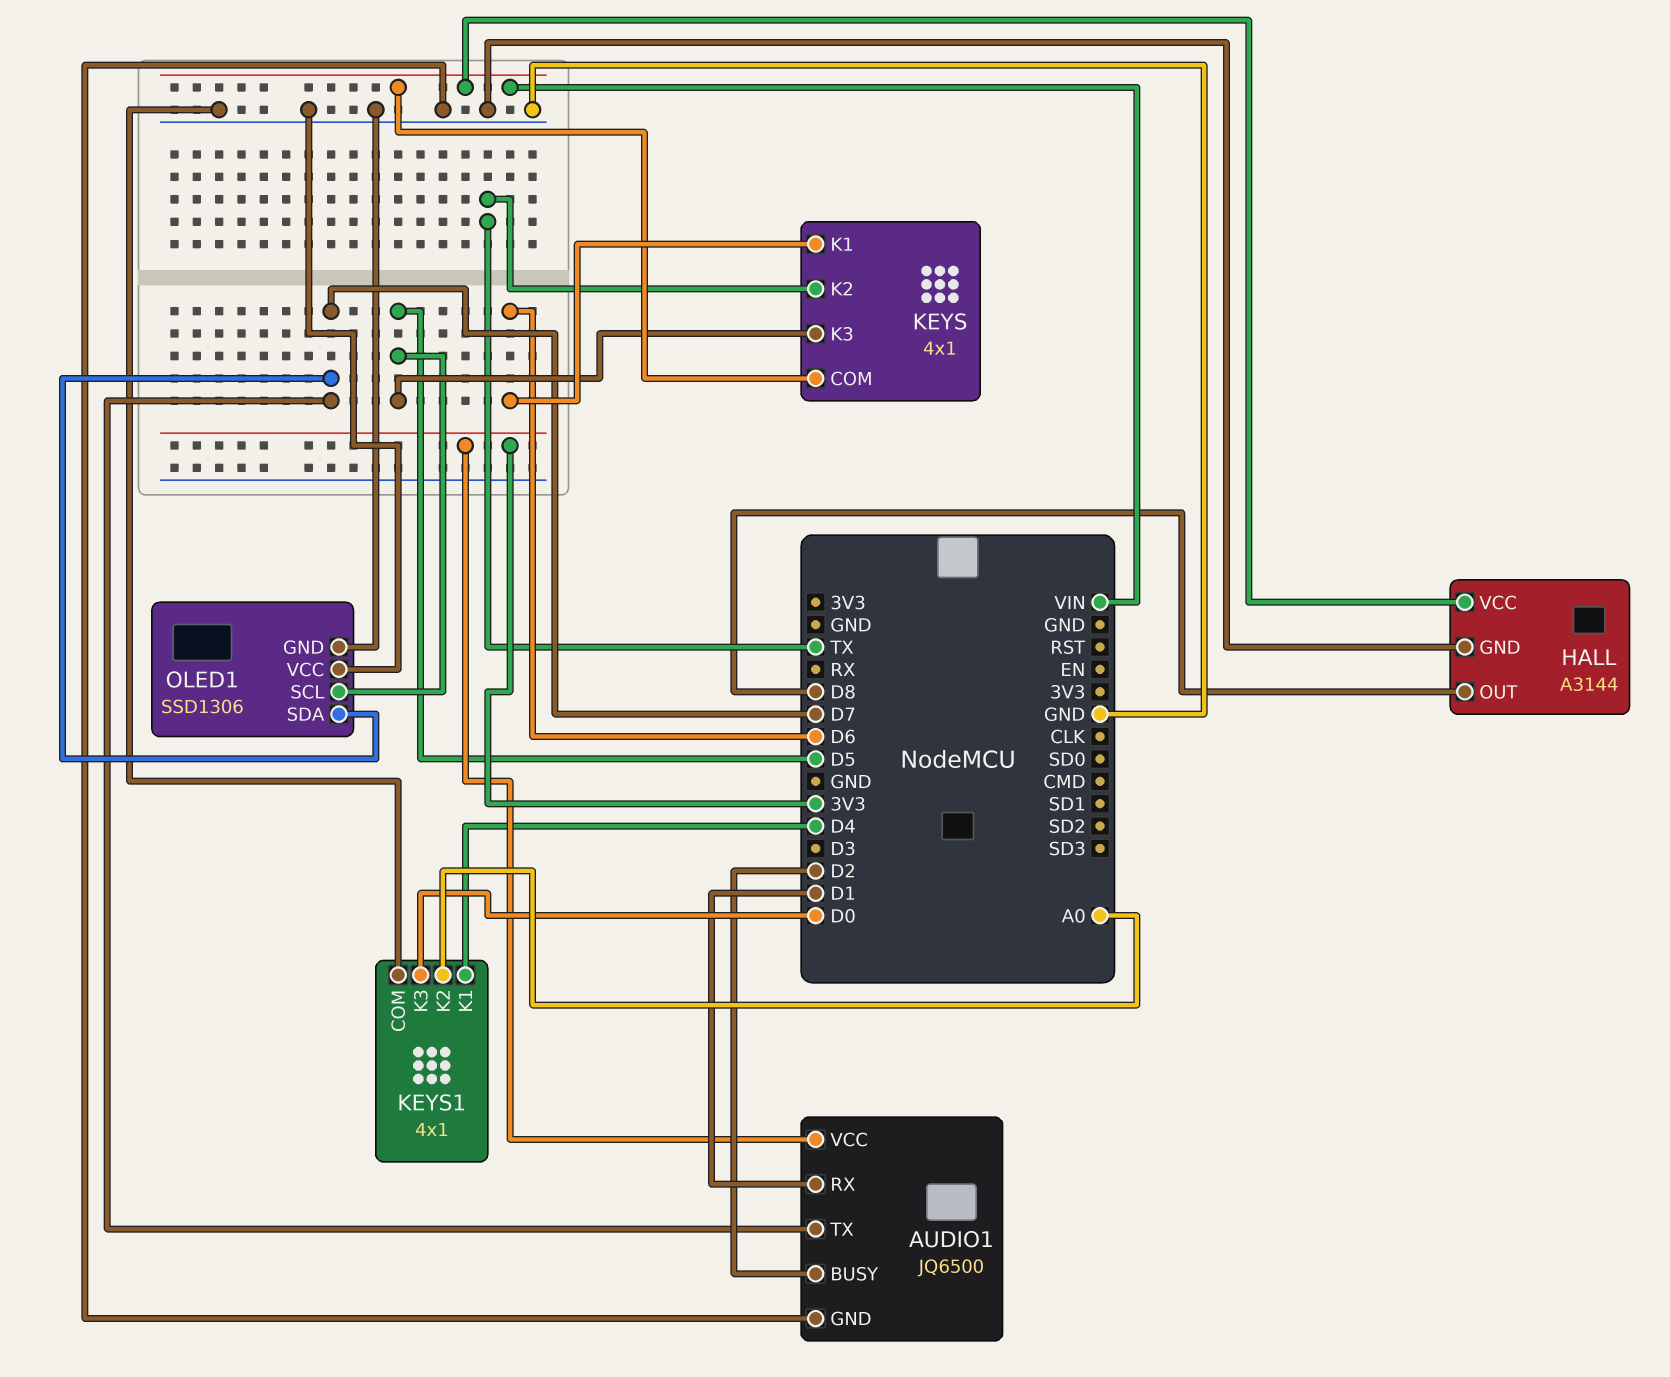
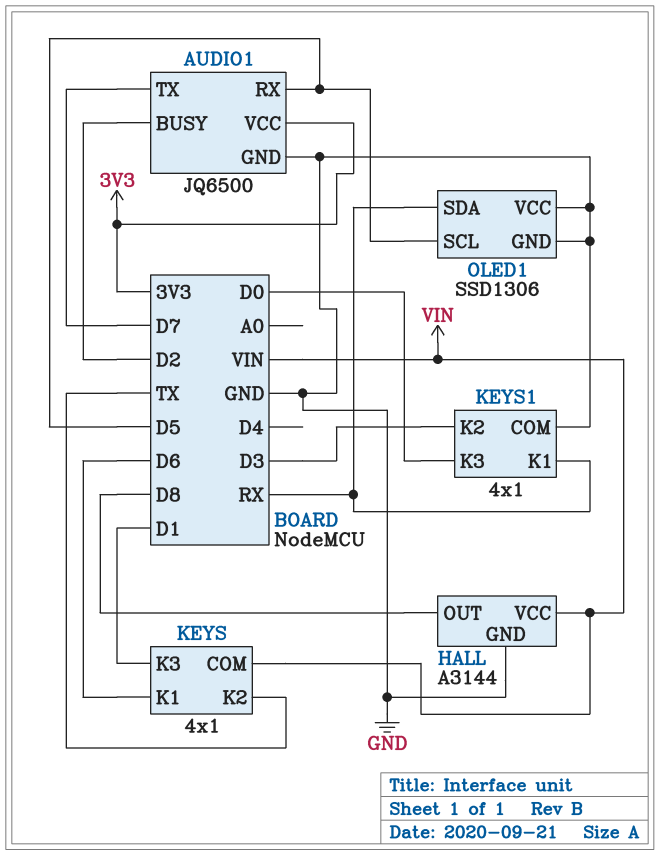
AUDIO1 pin RX: D1 -> D5
KEYS pin K3: D5 -> D1
KEYS1 pin K1: D4 -> RX
KEYS1 pin K2: A0 -> D3
OLED1 pin SDA: D7 -> RX

